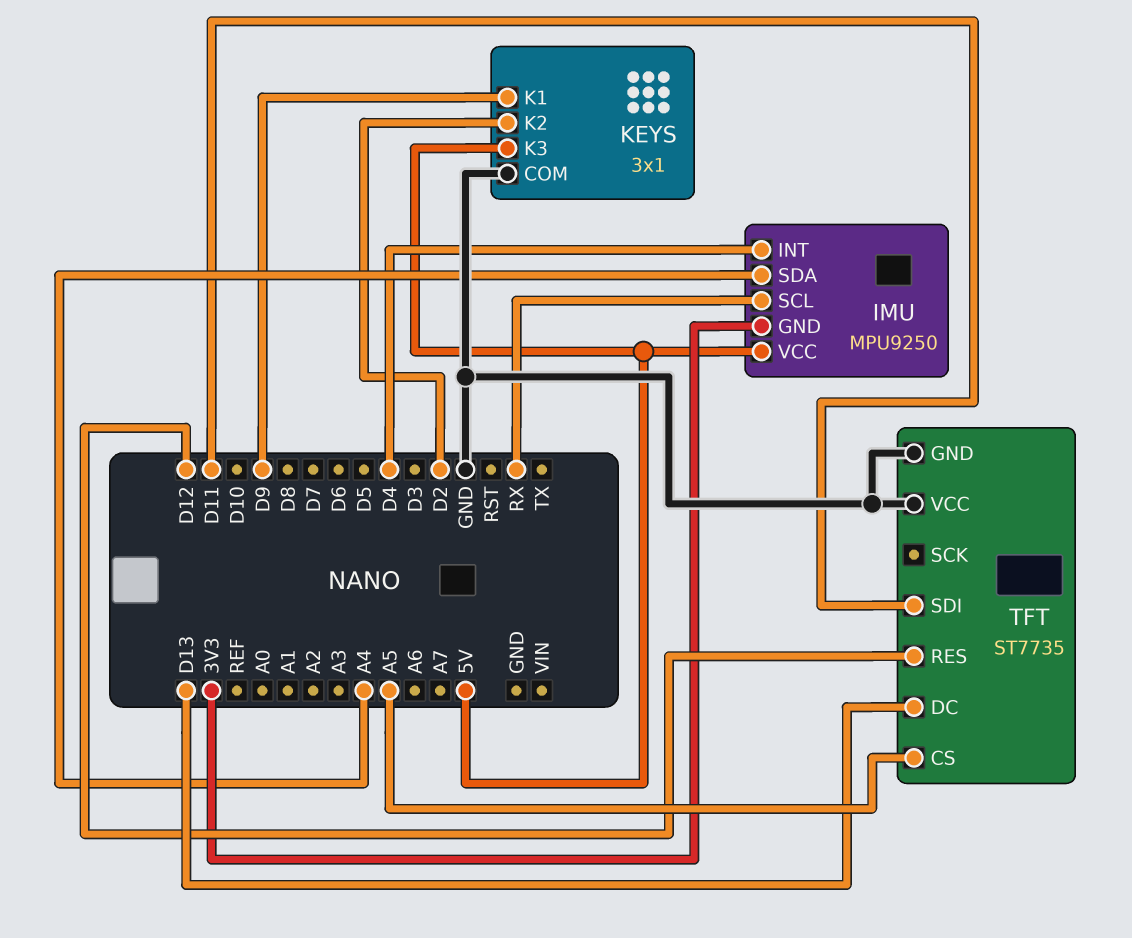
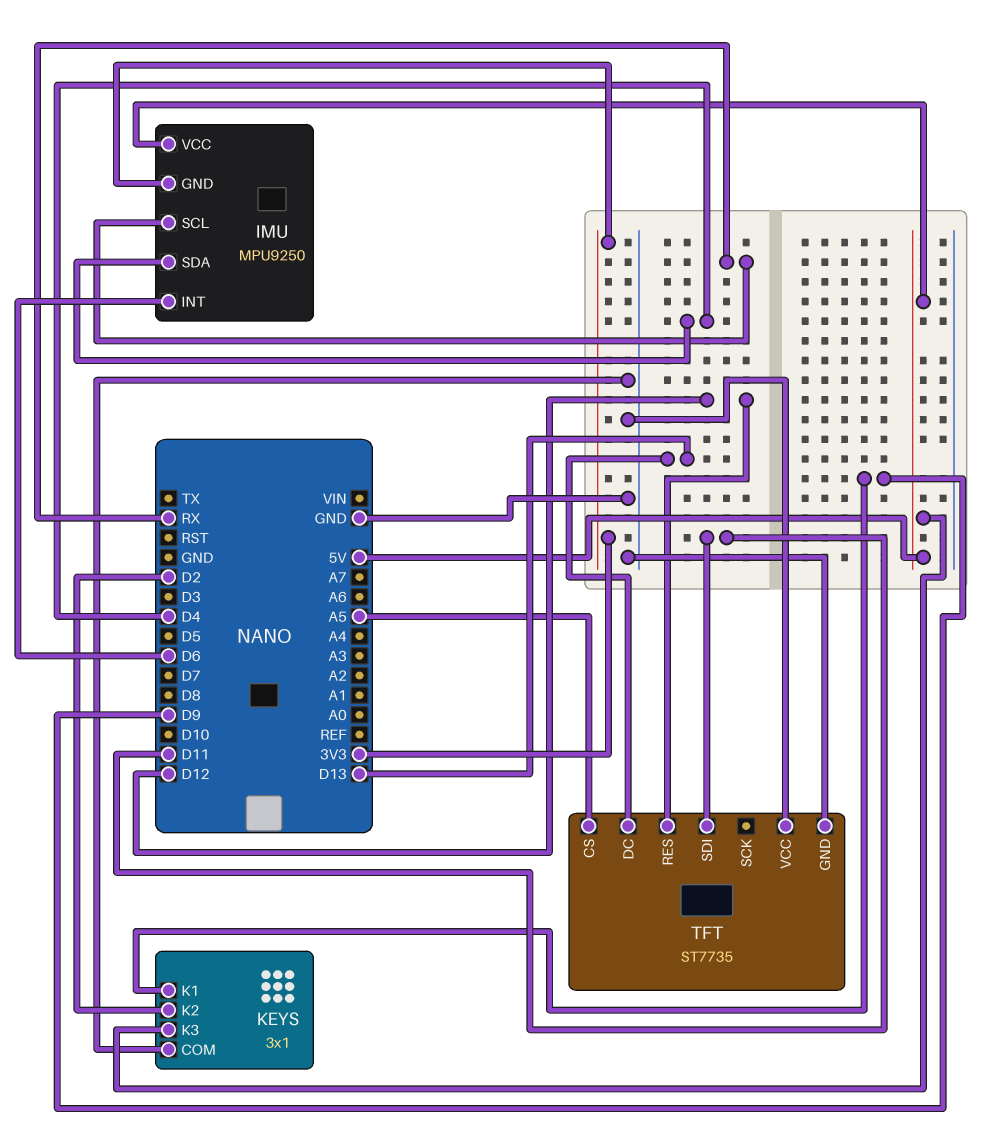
IMU pin INT: D4 -> D6
IMU pin SDA: A4 -> D4

